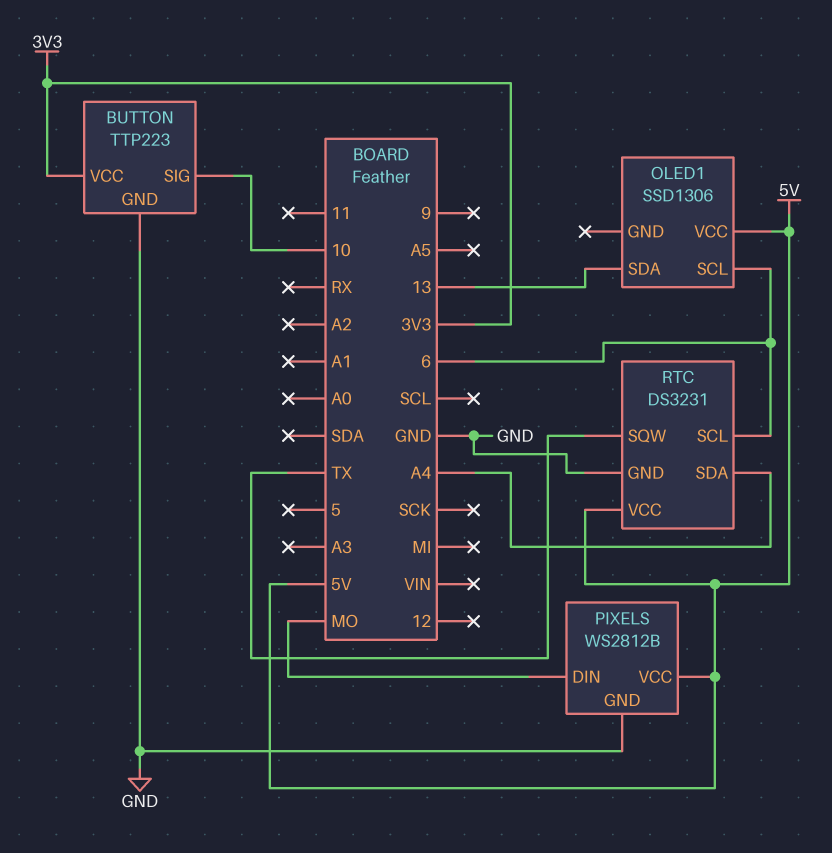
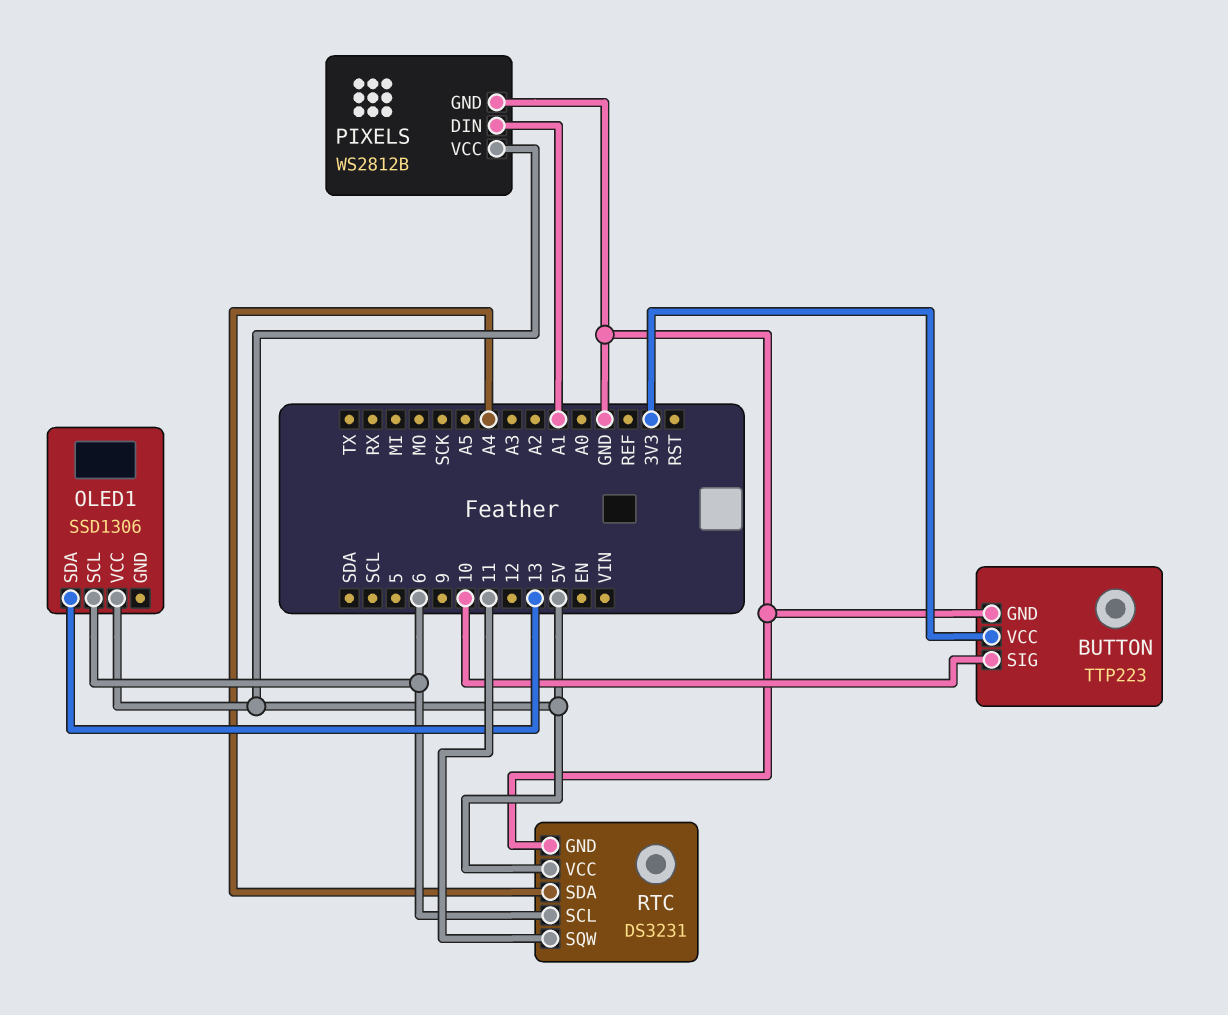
PIXELS pin DIN: MO -> A1
RTC pin SQW: TX -> 11

